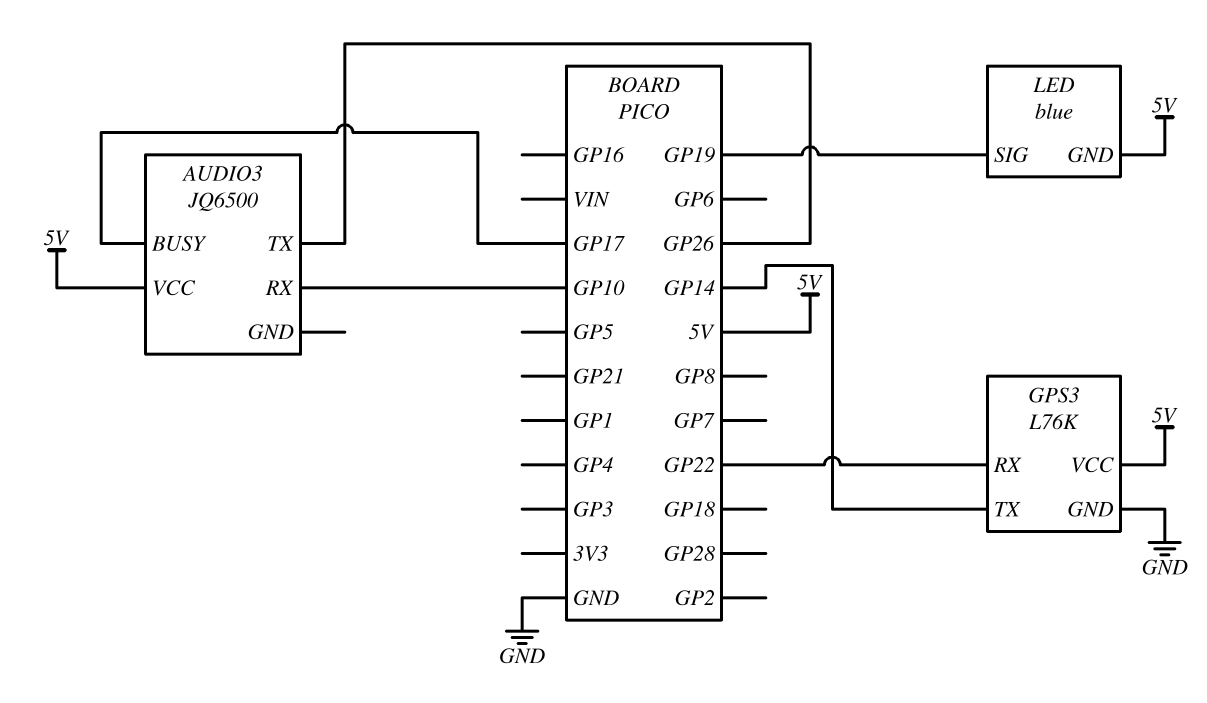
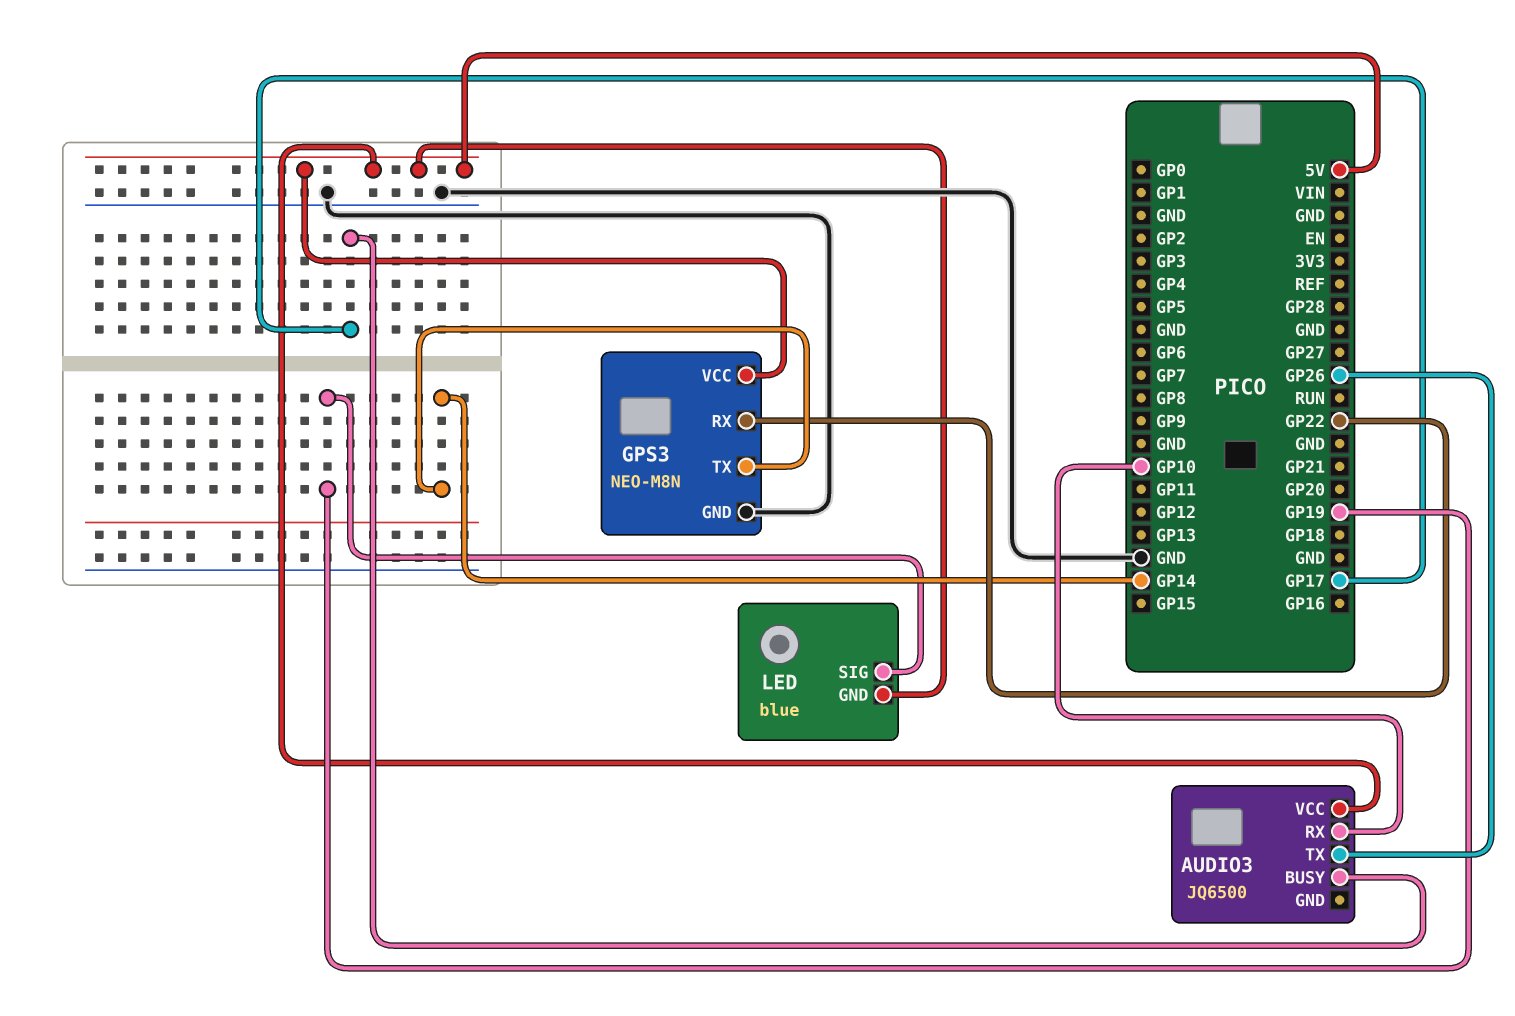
GPS3: L76K -> NEO-M8N

